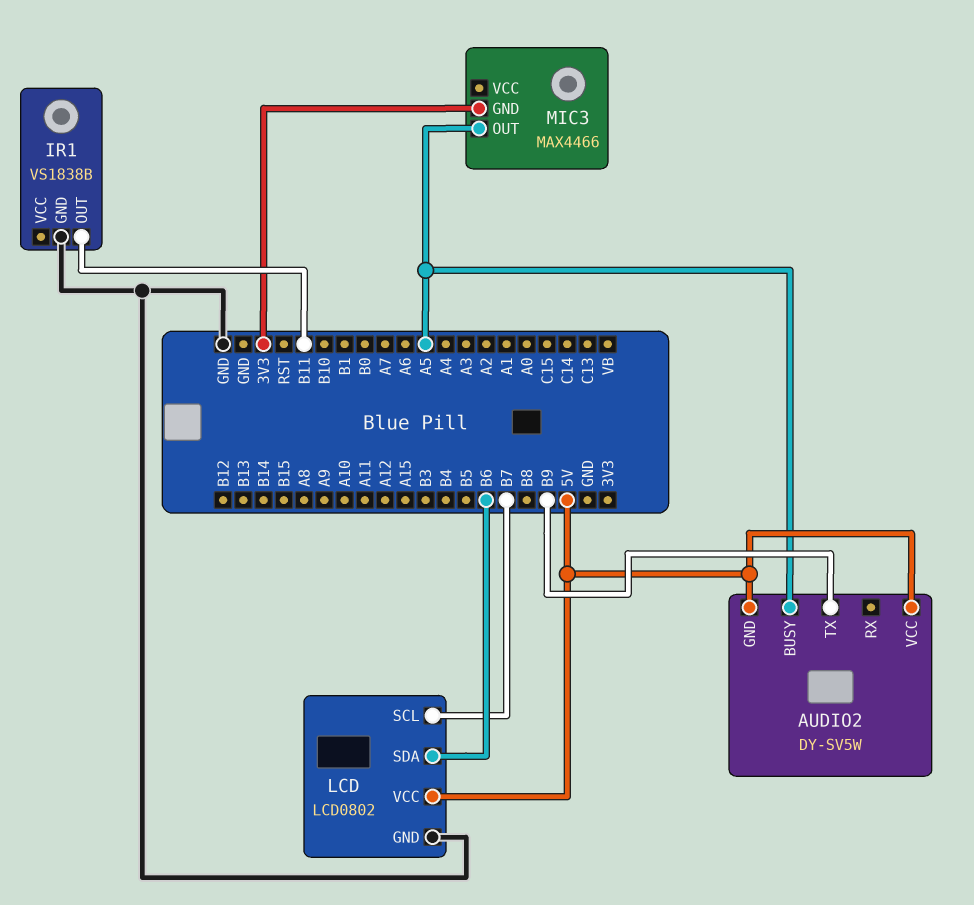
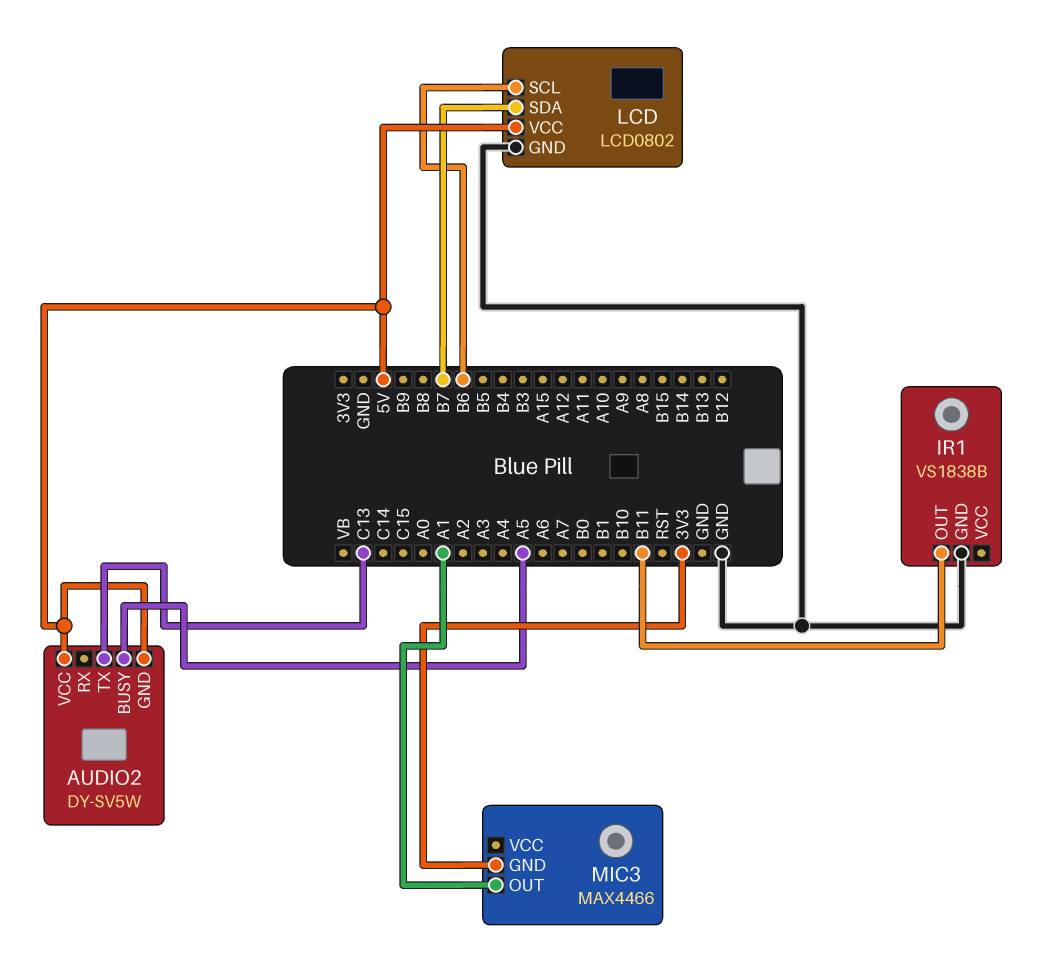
AUDIO2 pin TX: B9 -> C13
LCD pin SCL: B7 -> B6
LCD pin SDA: B6 -> B7
MIC3 pin OUT: A5 -> A1

